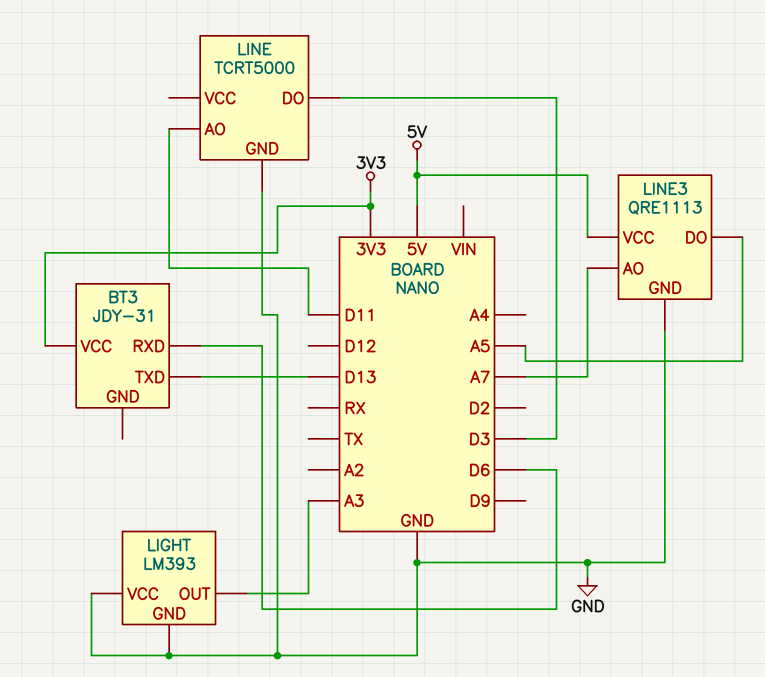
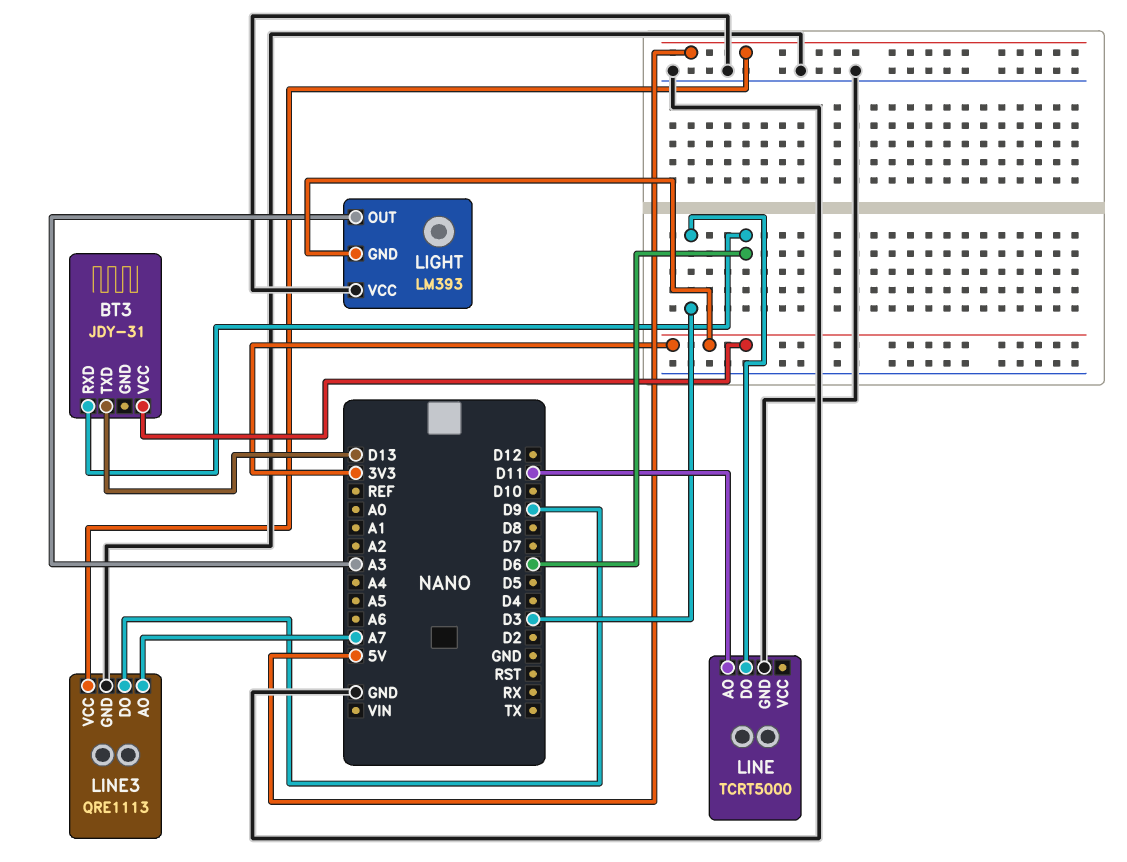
LIGHT pin GND: GND -> 3V3
LINE3 pin DO: A5 -> D9

